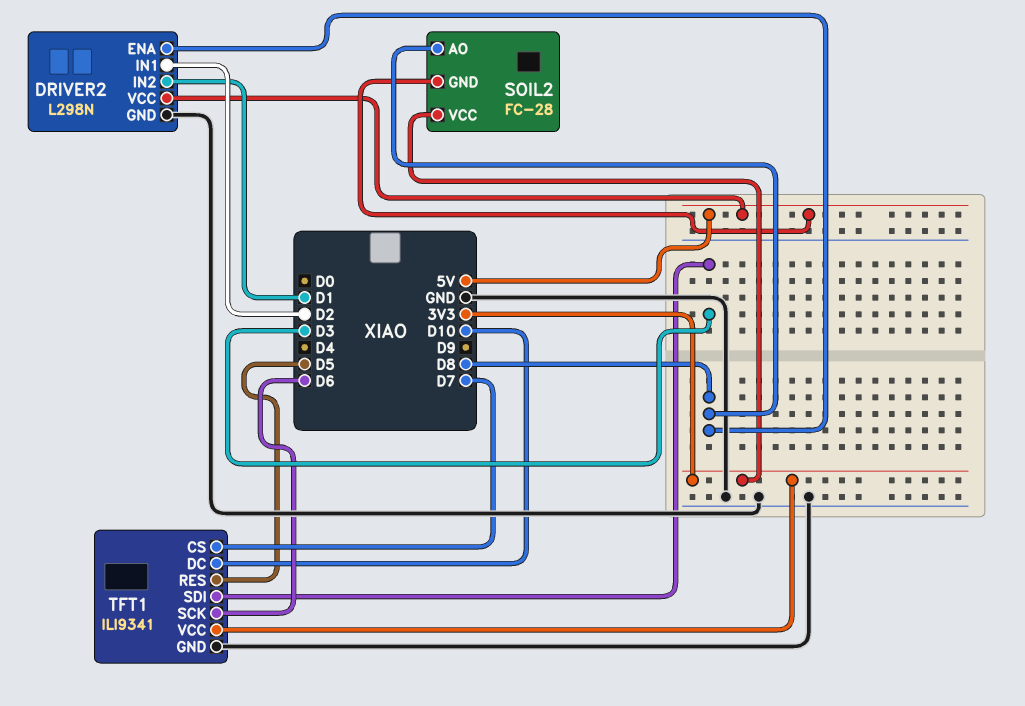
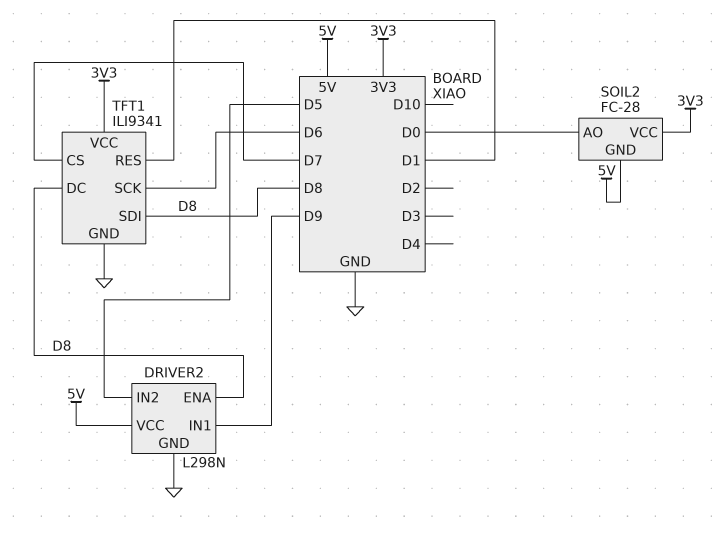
DRIVER2 pin IN1: D2 -> D9
DRIVER2 pin IN2: D1 -> D5
SOIL2 pin AO: D8 -> D0
TFT1 pin DC: D10 -> D8
TFT1 pin RES: D5 -> D1
TFT1 pin SDI: D3 -> D8

